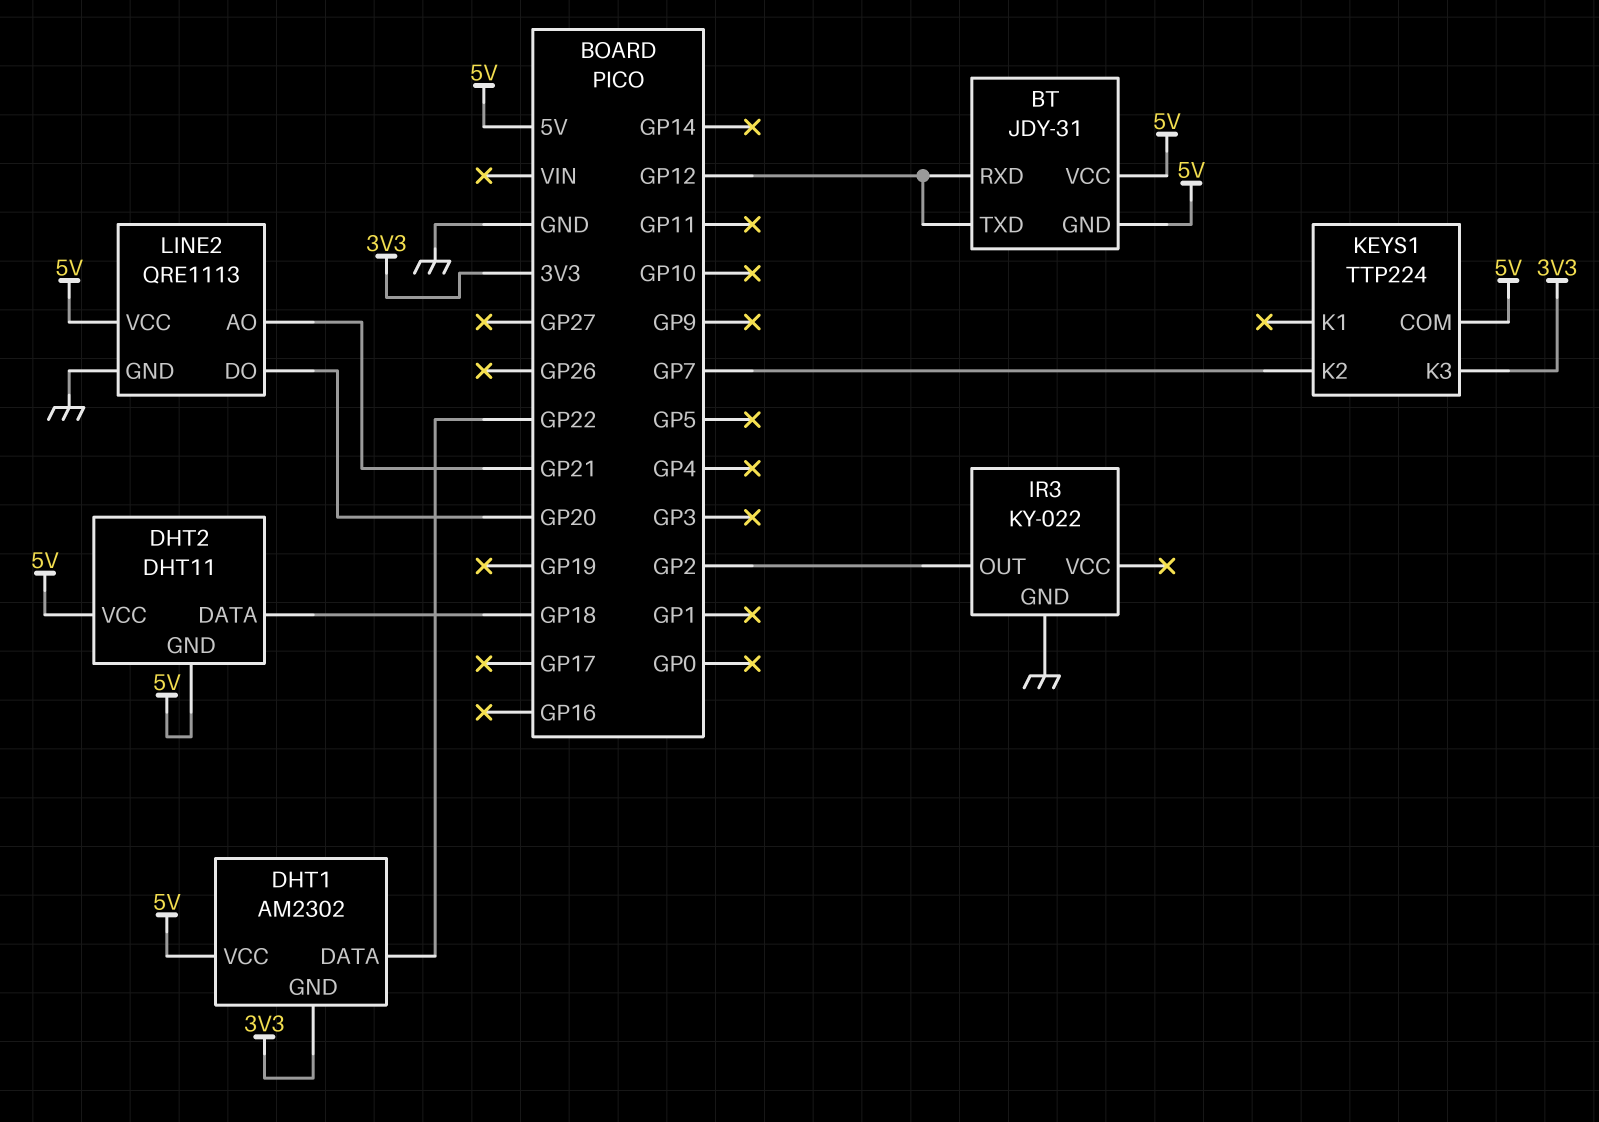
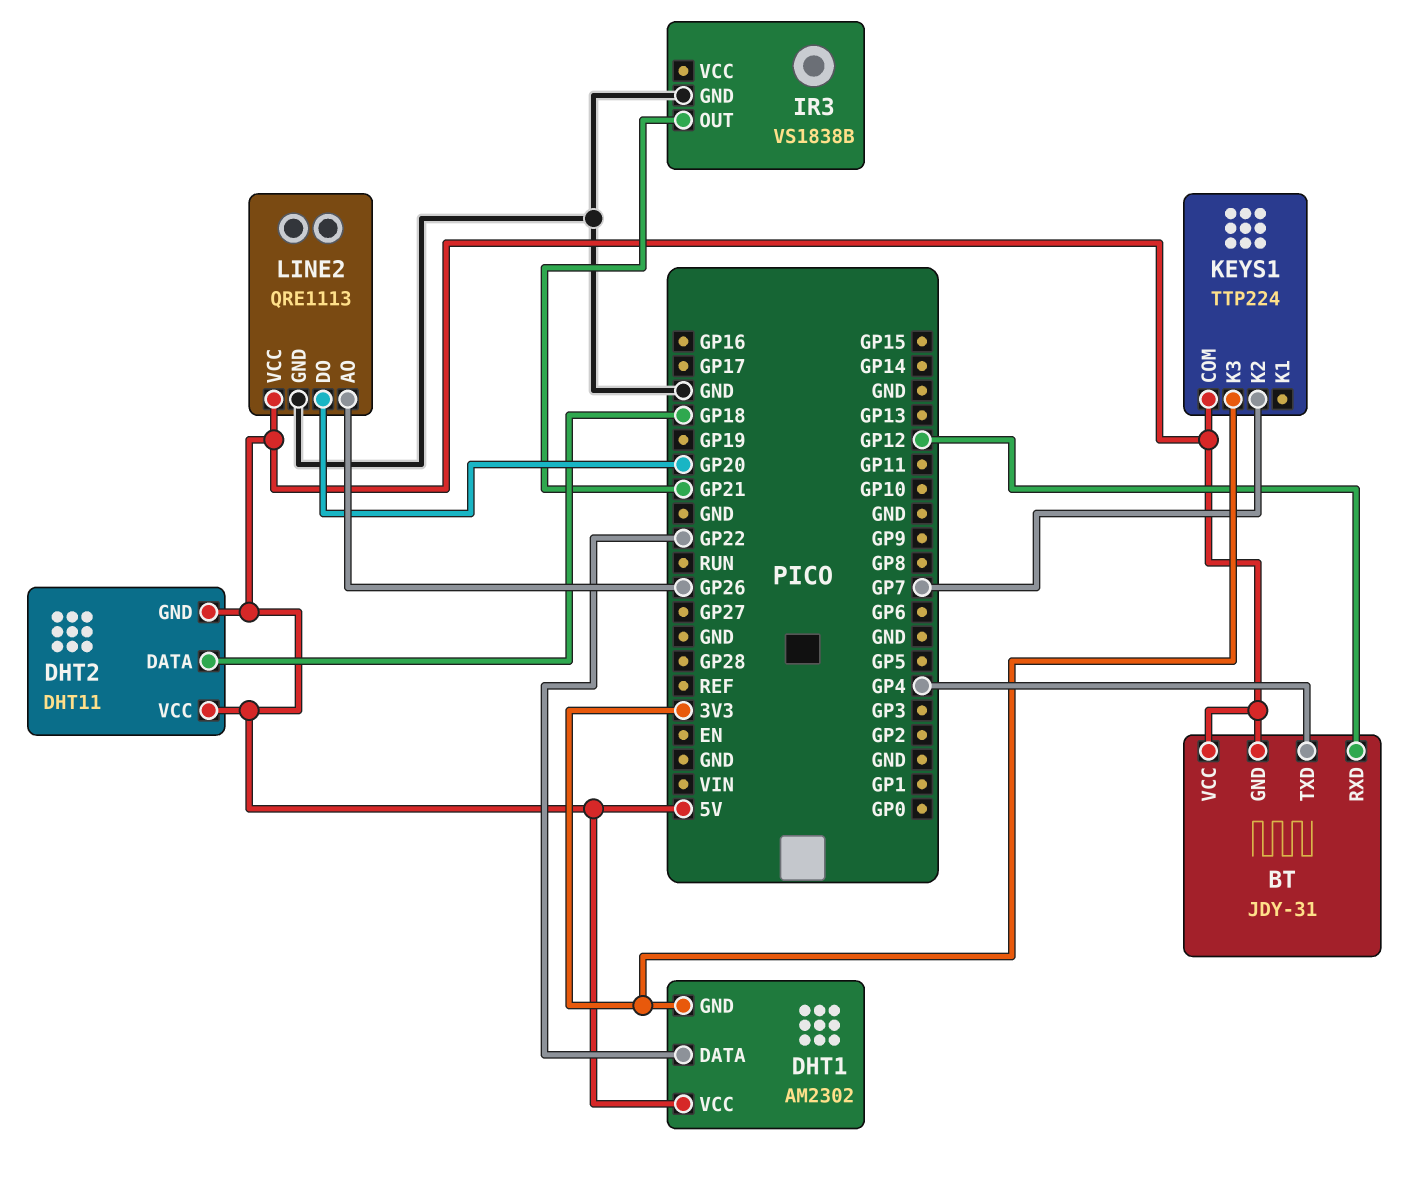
BT pin TXD: GP12 -> GP4
IR3: KY-022 -> VS1838B
IR3 pin OUT: GP2 -> GP21
LINE2 pin AO: GP21 -> GP26

